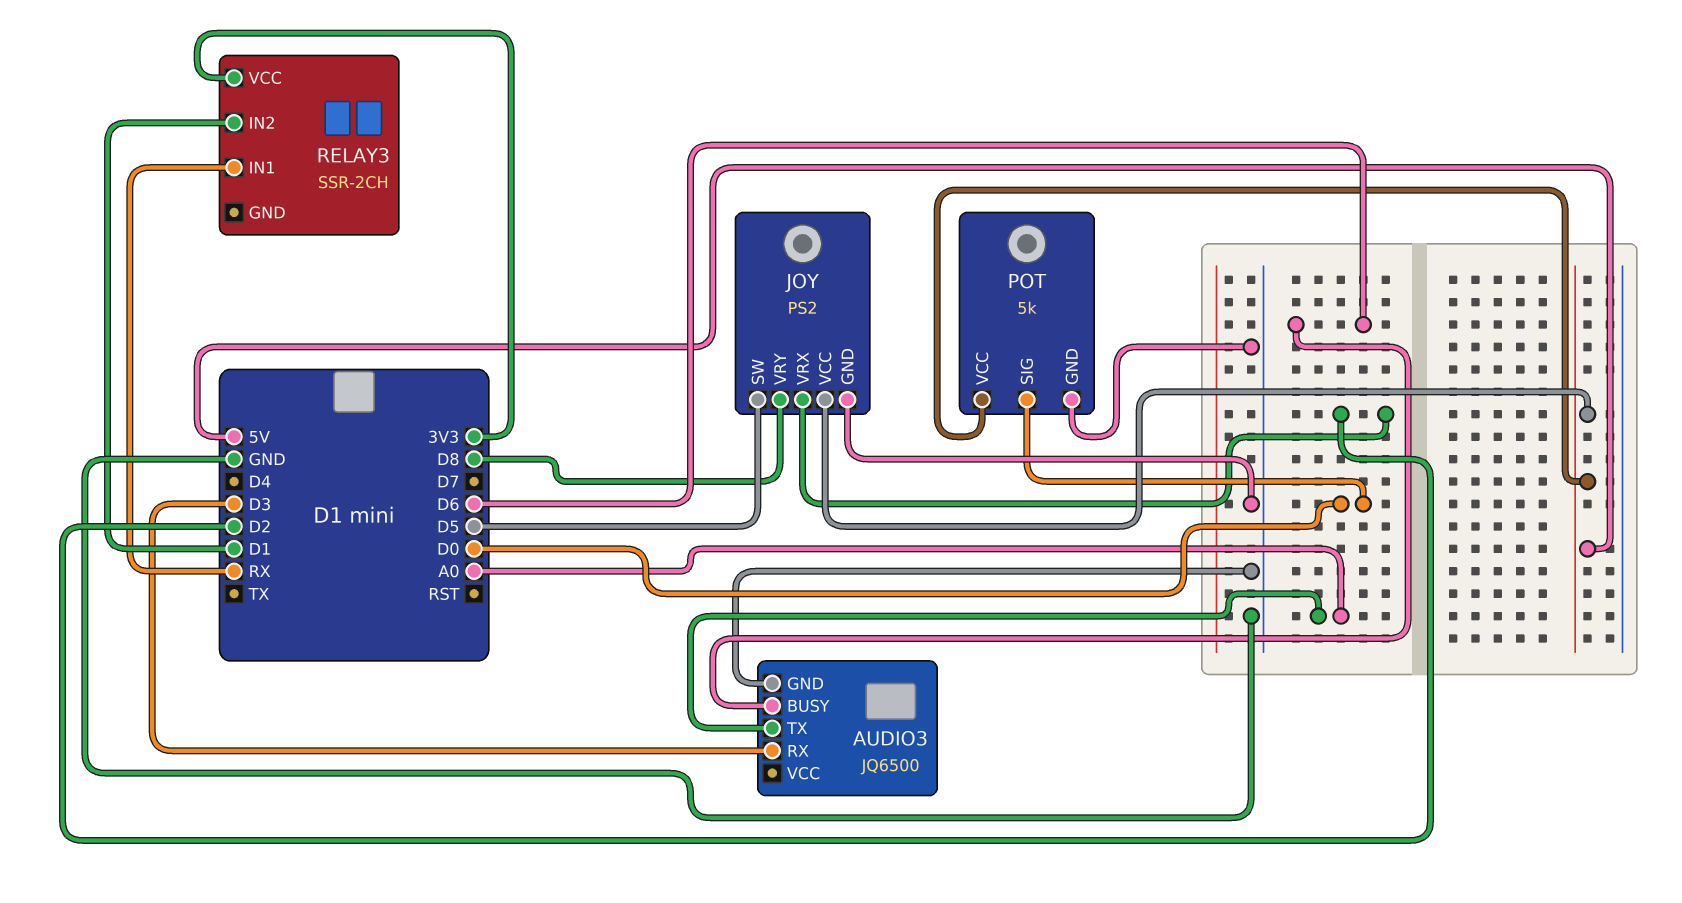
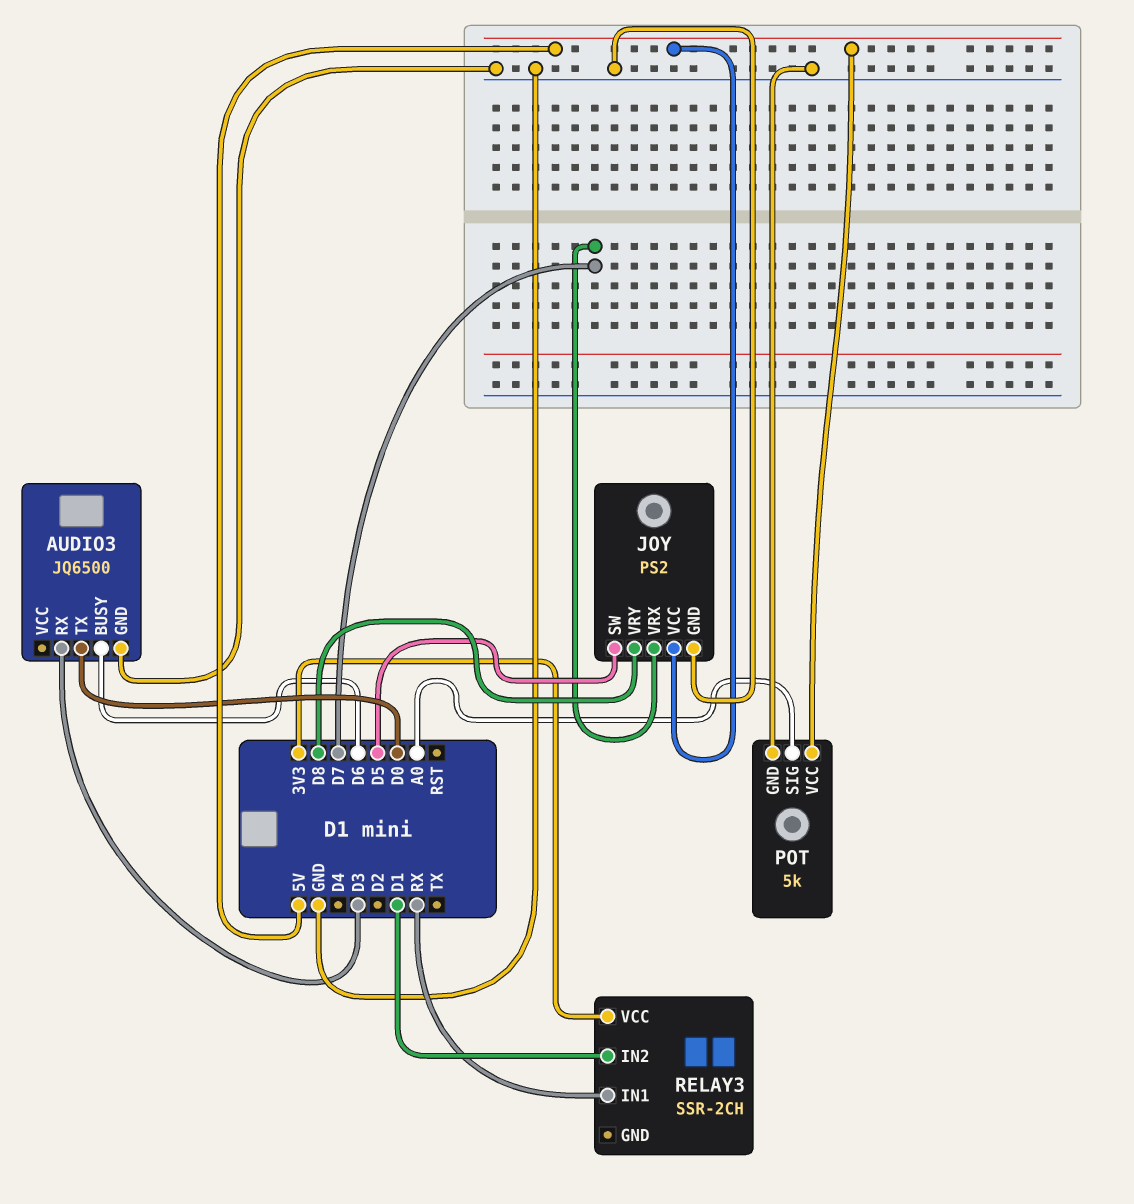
AUDIO3 pin TX: A0 -> D0
JOY pin VRX: D2 -> D7
POT pin SIG: D0 -> A0

